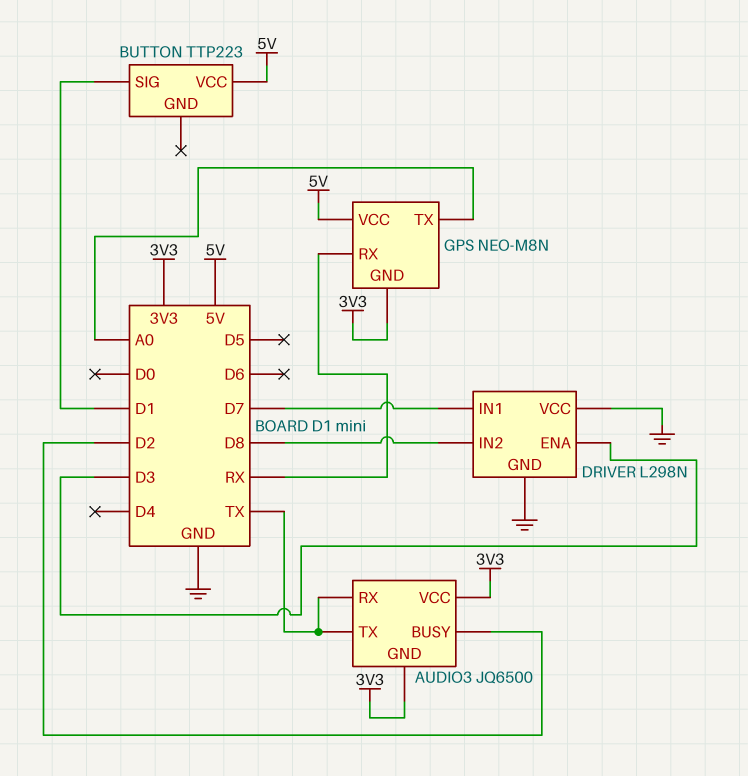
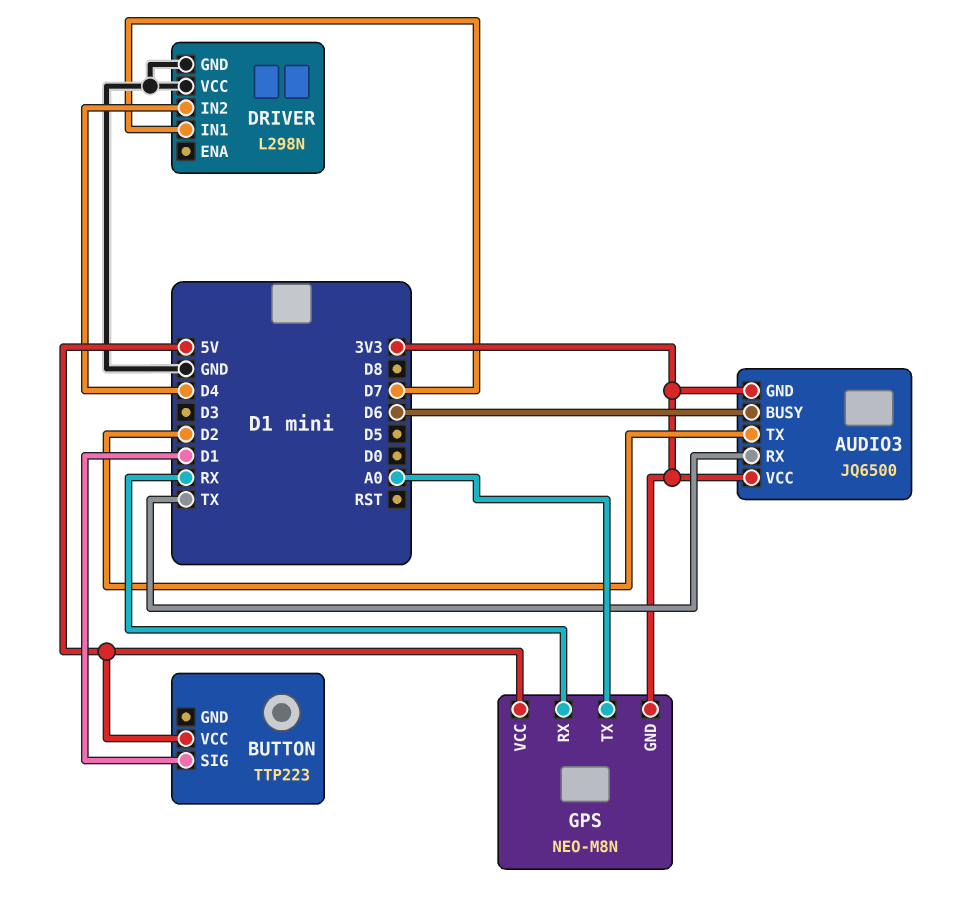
AUDIO3 pin BUSY: D2 -> D6
AUDIO3 pin TX: TX -> D2
DRIVER pin ENA: D3 -> none
DRIVER pin IN2: D8 -> D4

